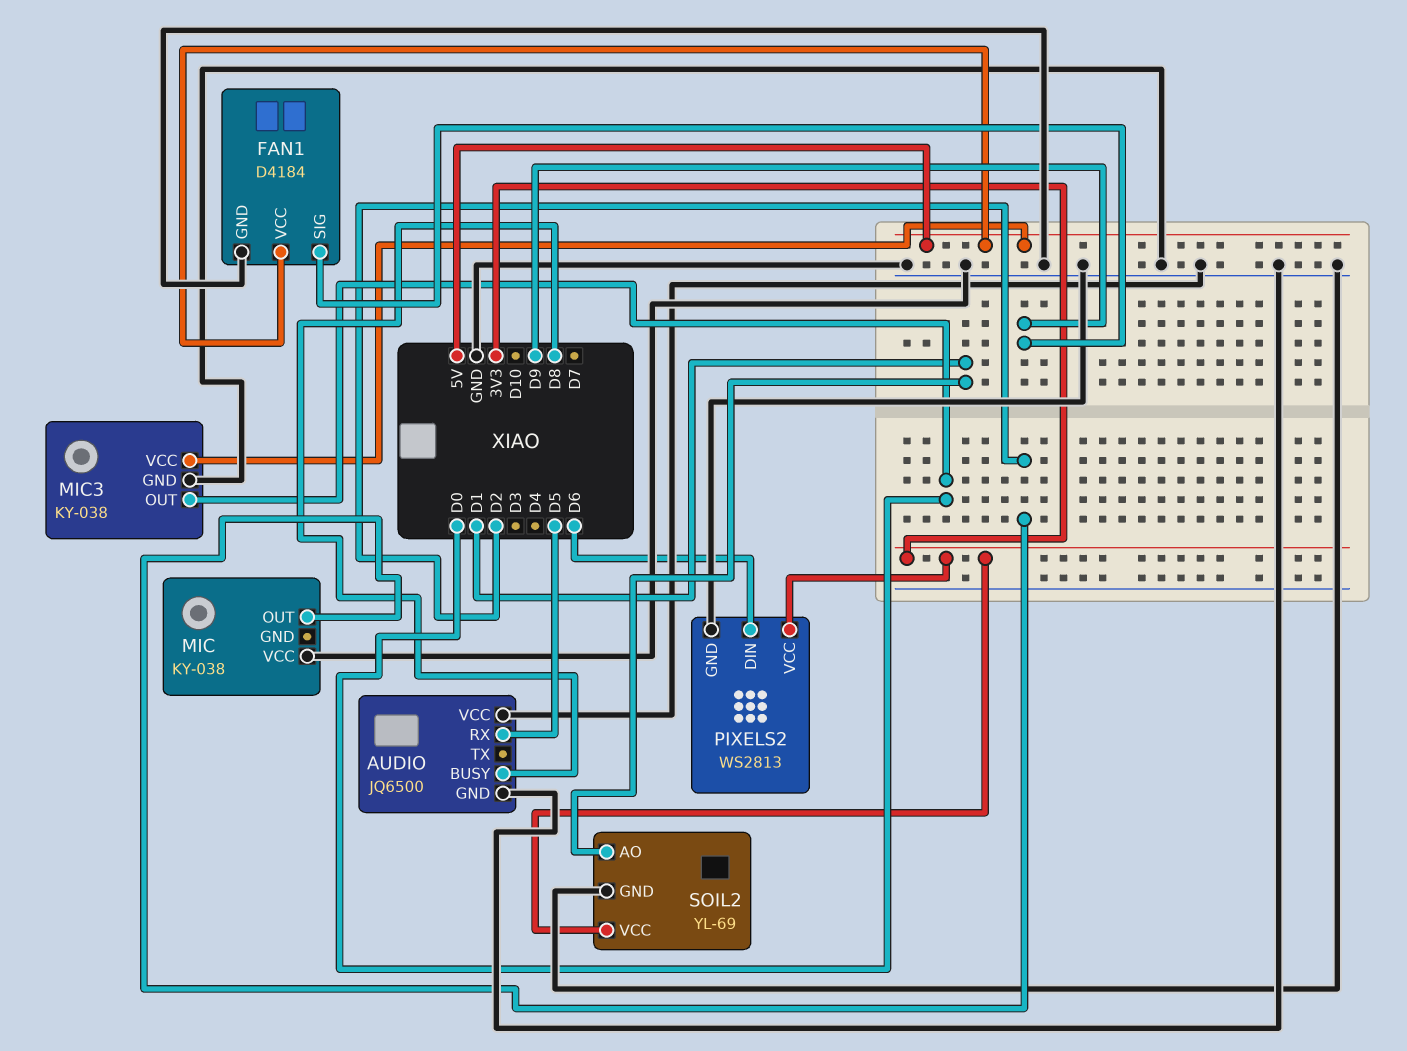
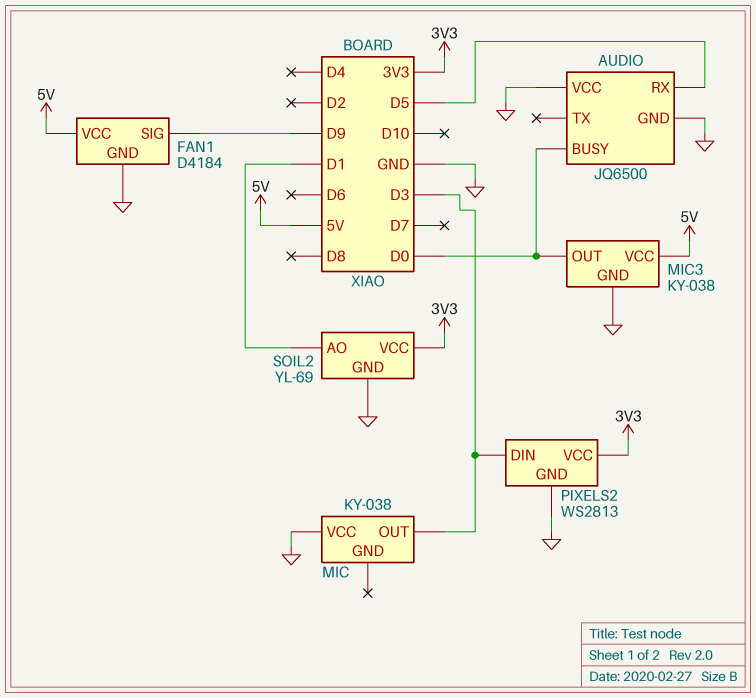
AUDIO pin BUSY: D8 -> D0
MIC pin OUT: D2 -> D3
PIXELS2 pin DIN: D6 -> D3

